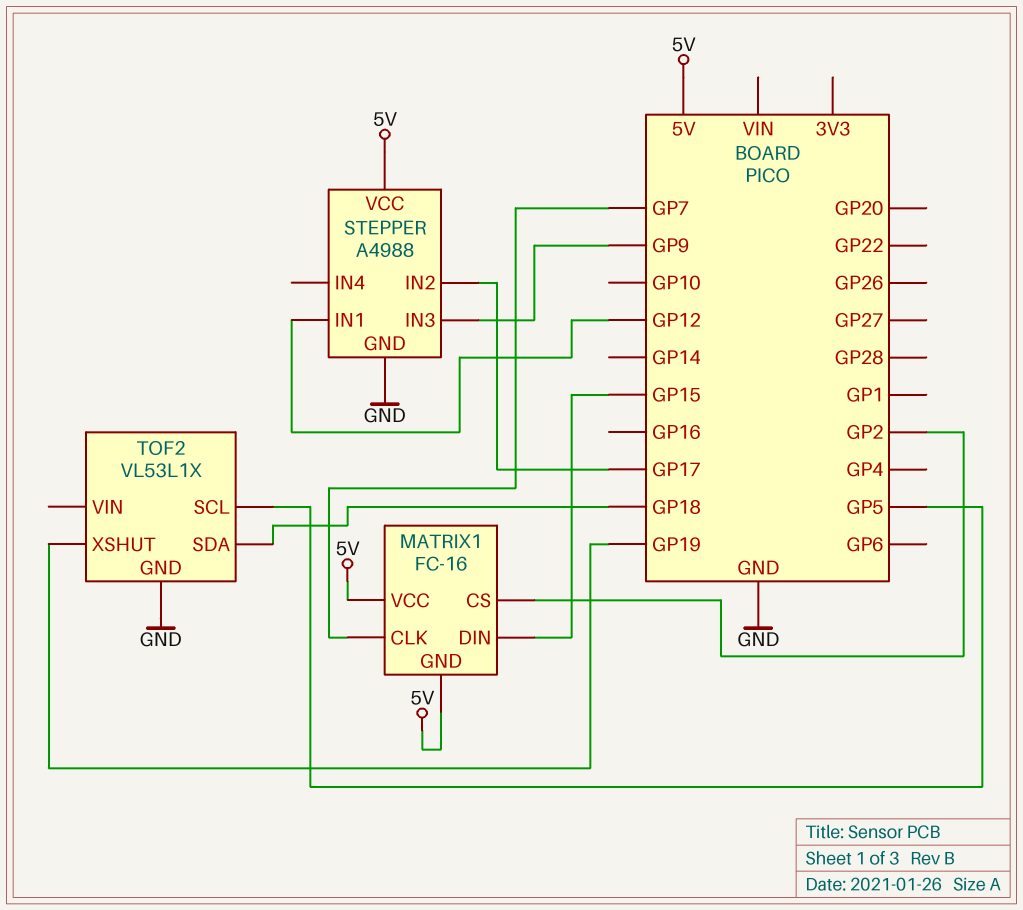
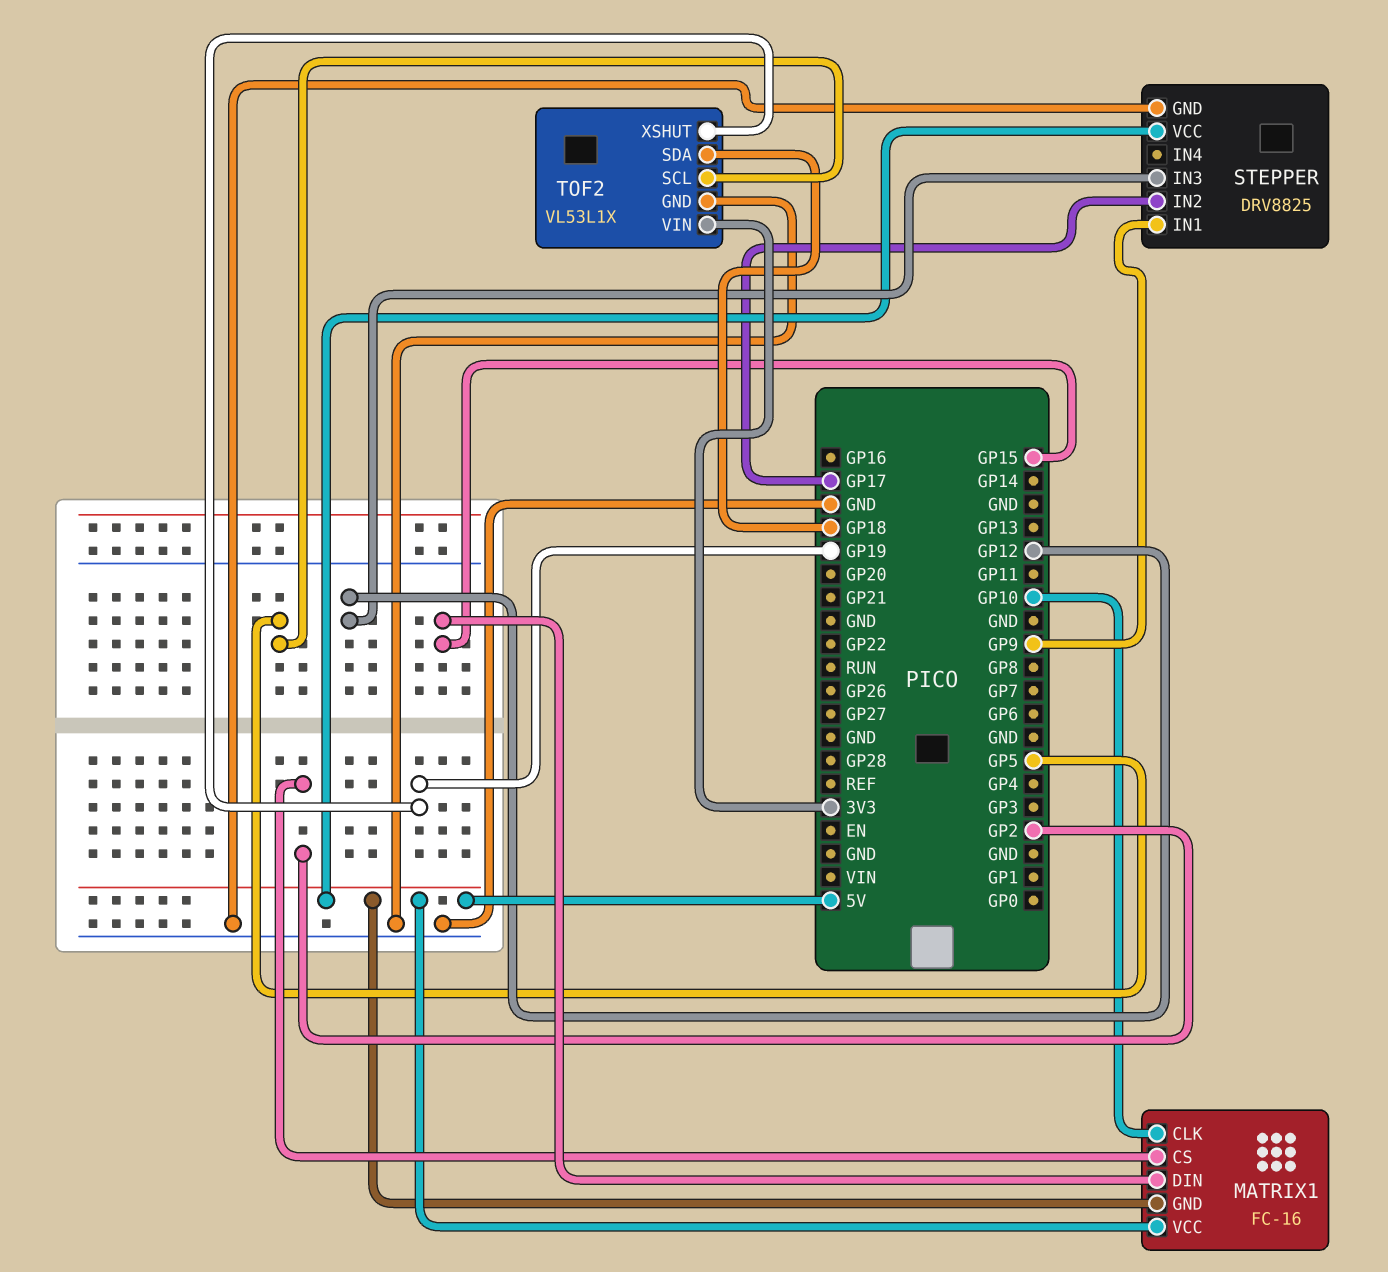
MATRIX1 pin CLK: GP7 -> GP10
STEPPER: A4988 -> DRV8825
STEPPER pin IN1: GP12 -> GP9
STEPPER pin IN3: GP9 -> GP12
TOF2 pin VIN: none -> 3V3

